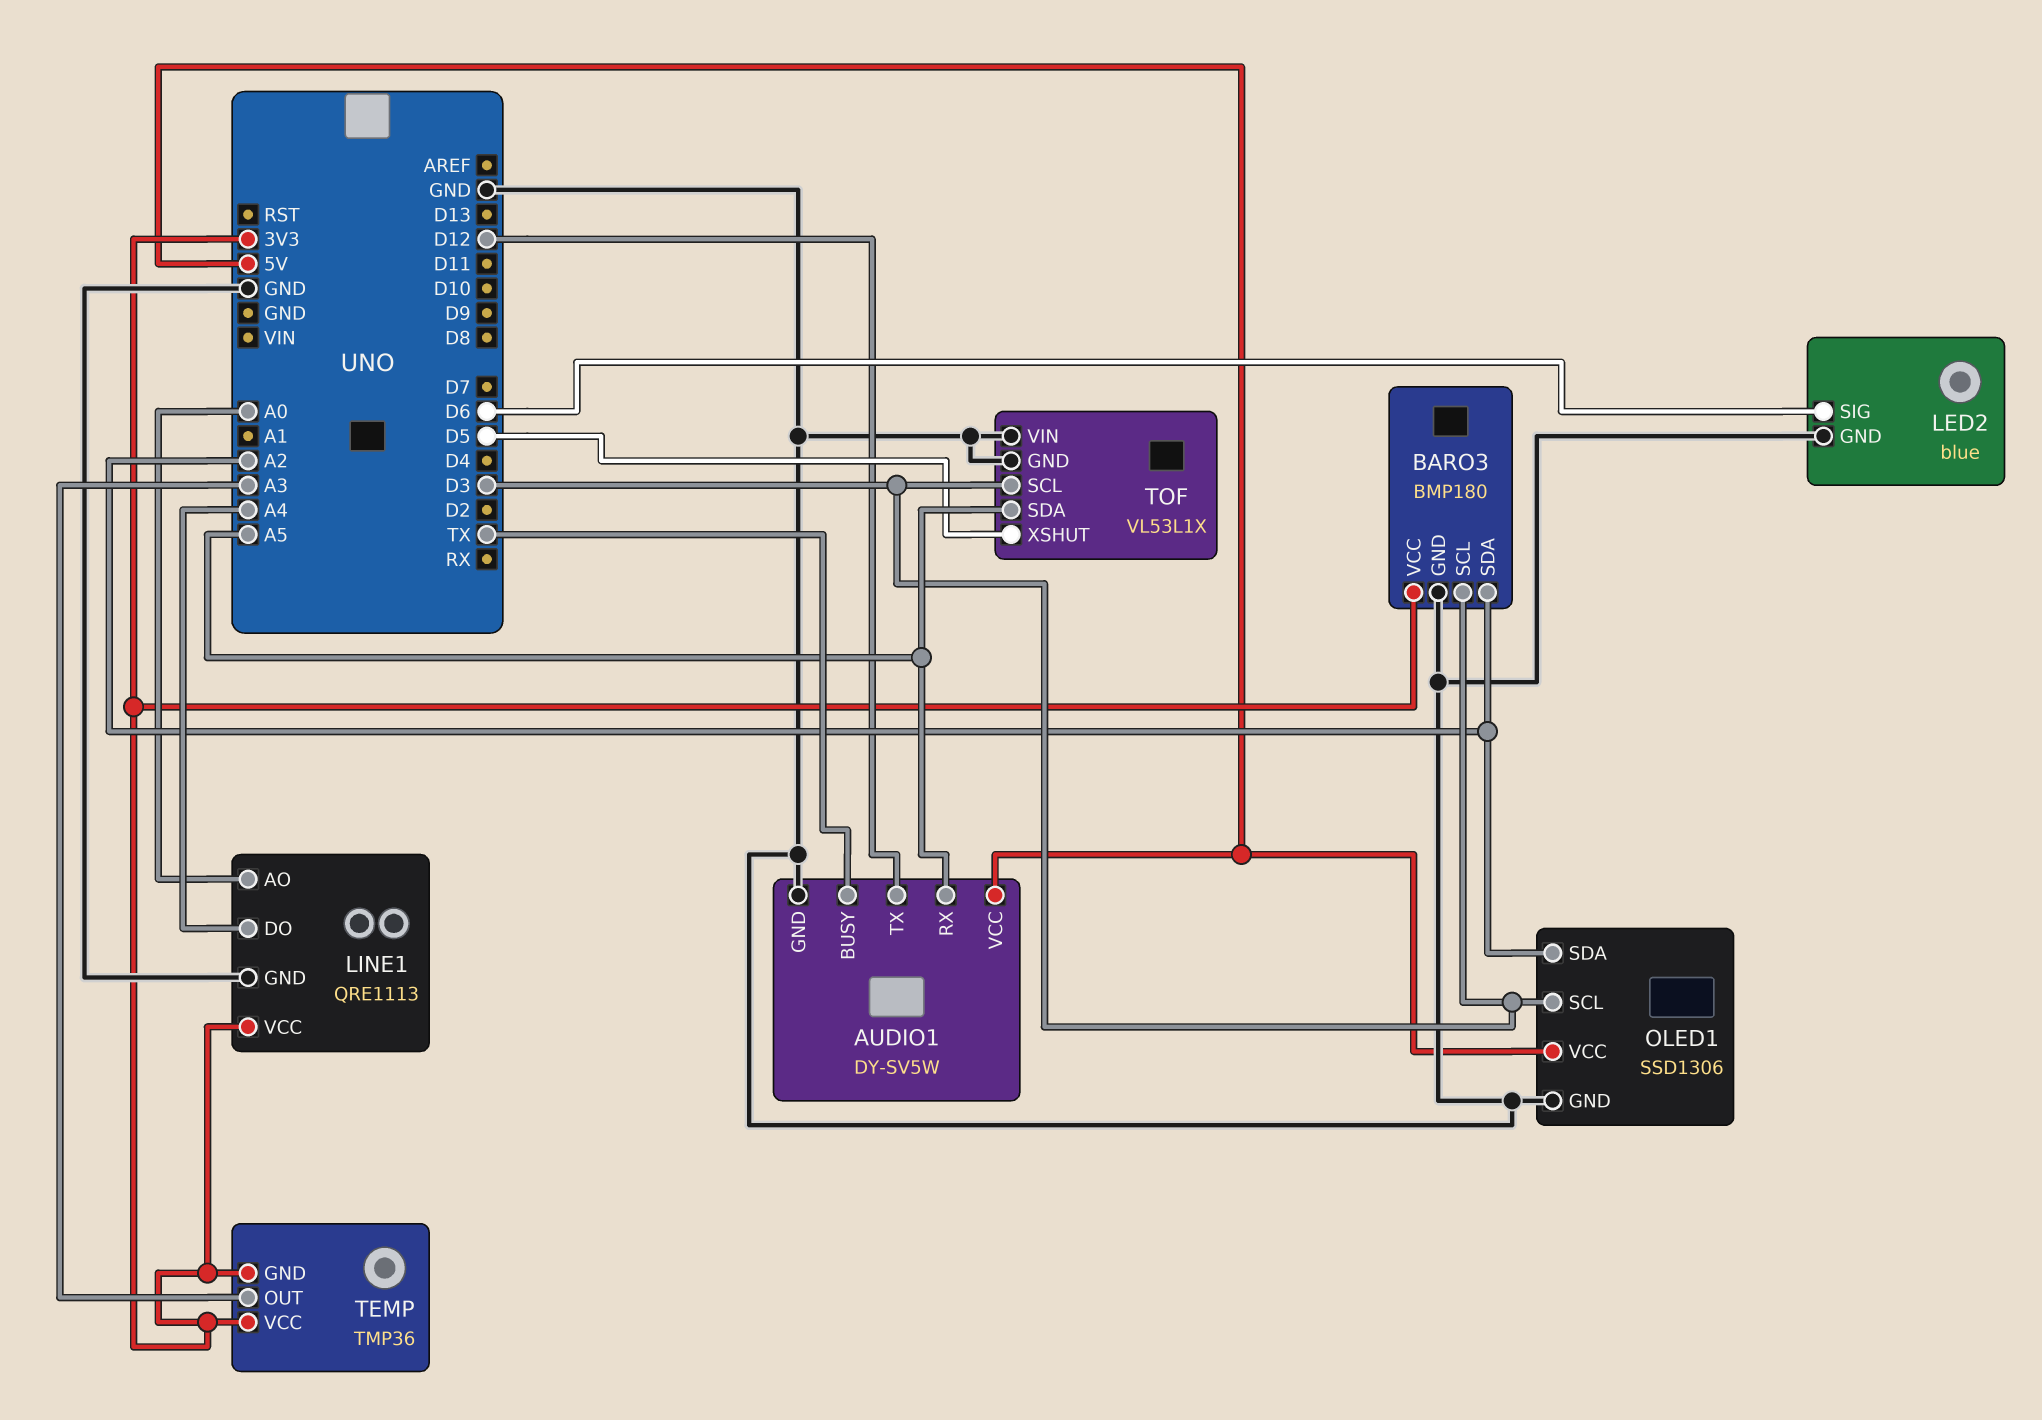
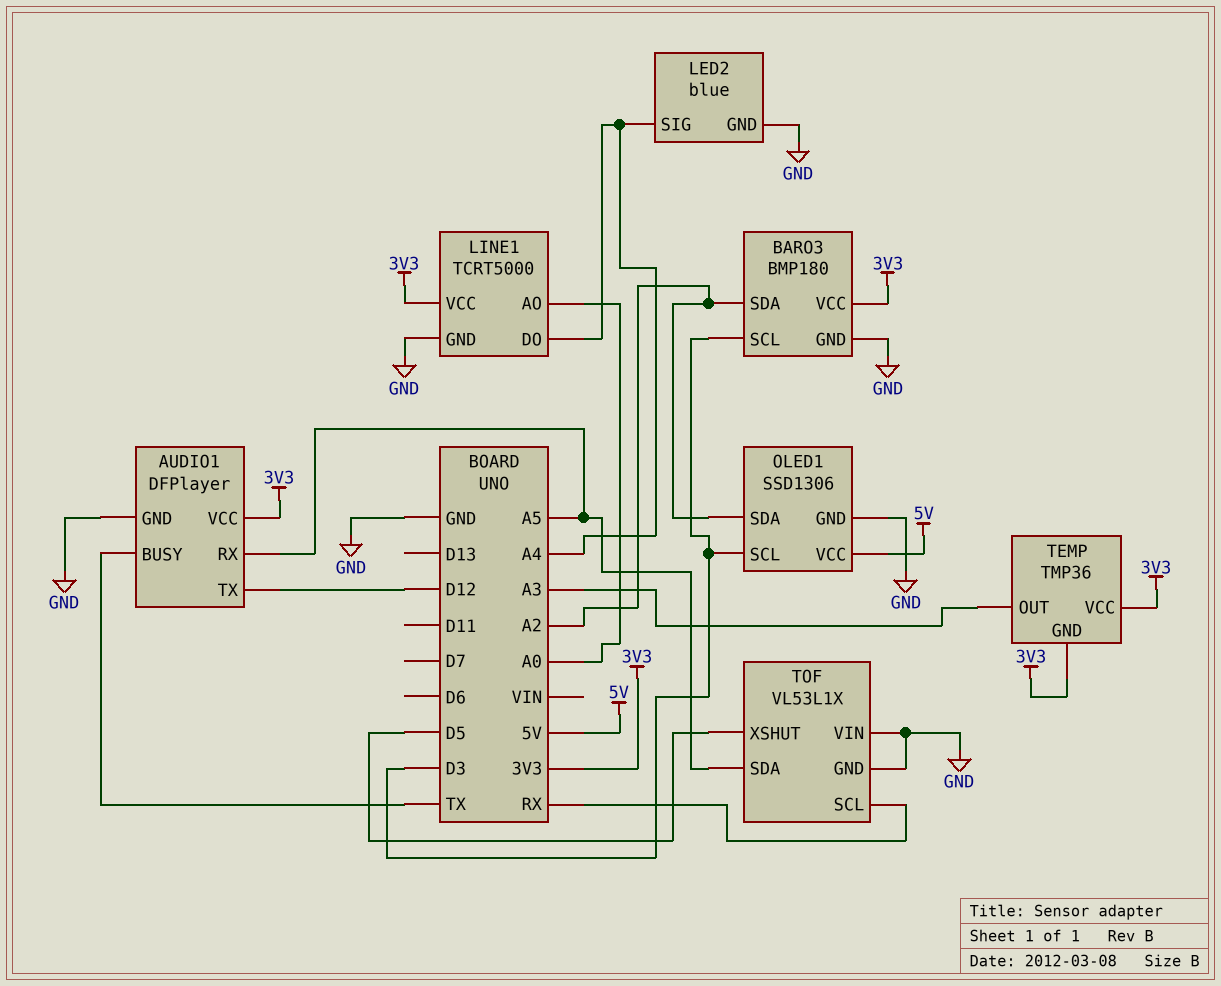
AUDIO1: DY-SV5W -> DFPlayer
AUDIO1 pin VCC: 5V -> 3V3
LED2 pin SIG: D6 -> A4
LINE1: QRE1113 -> TCRT5000
TOF pin SCL: D3 -> RX

